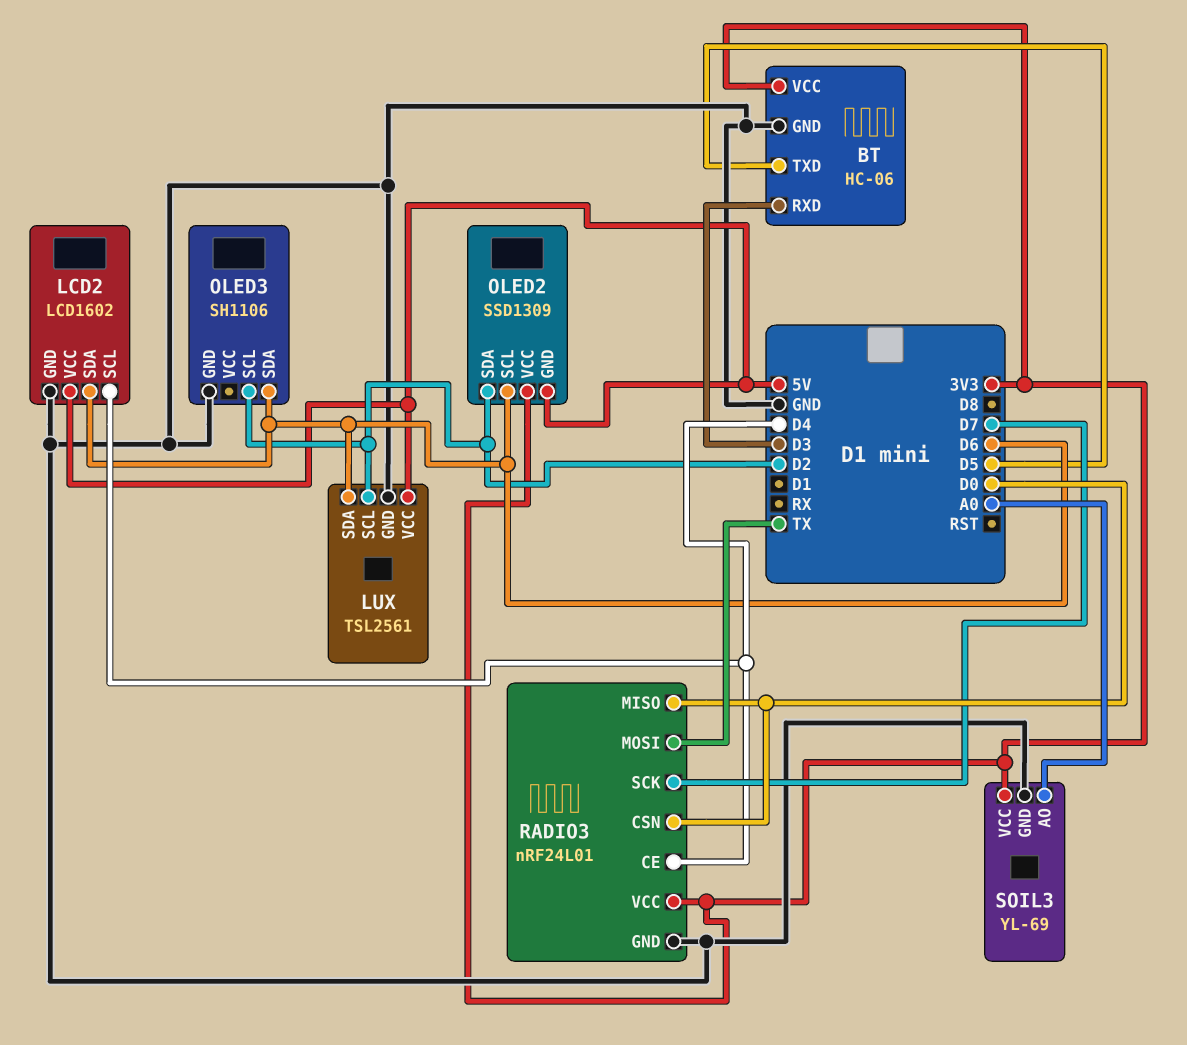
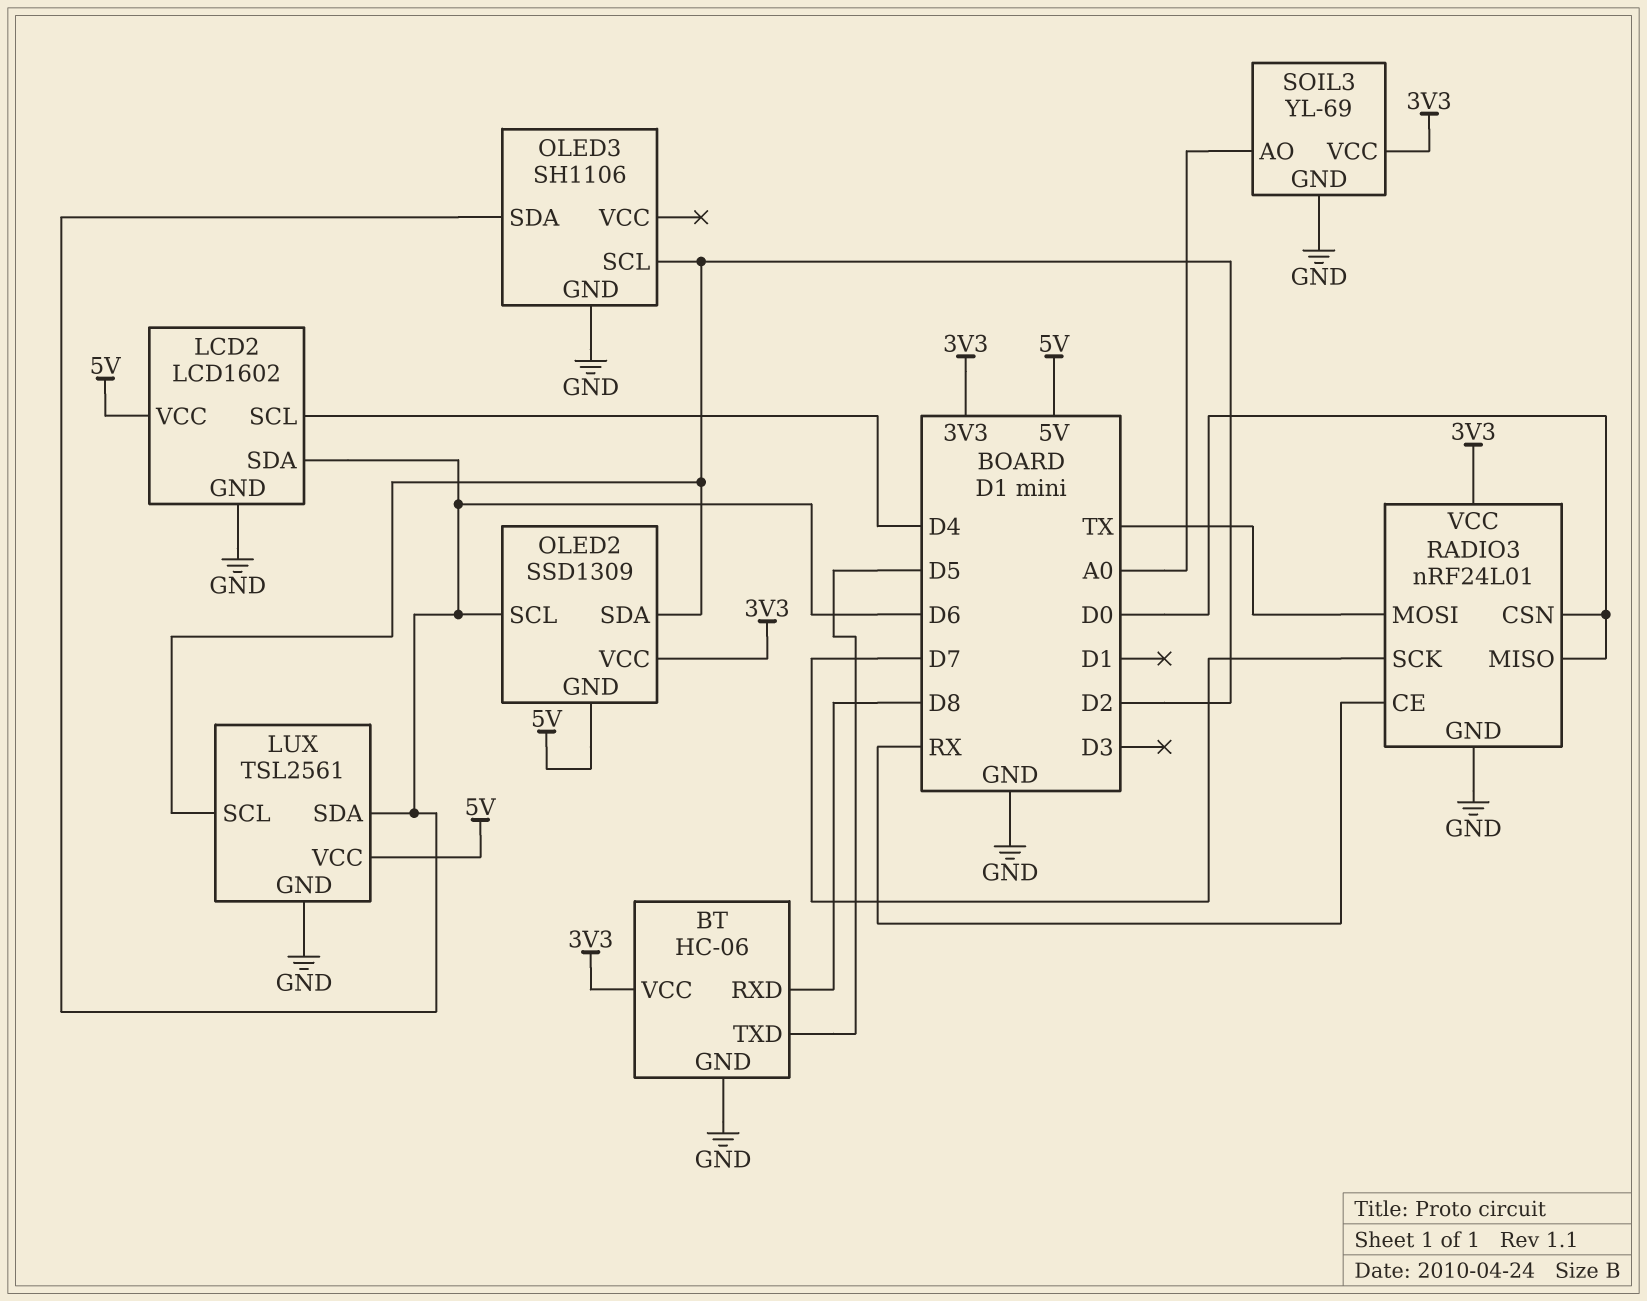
BT pin RXD: D3 -> D8
RADIO3 pin CE: D4 -> RX

